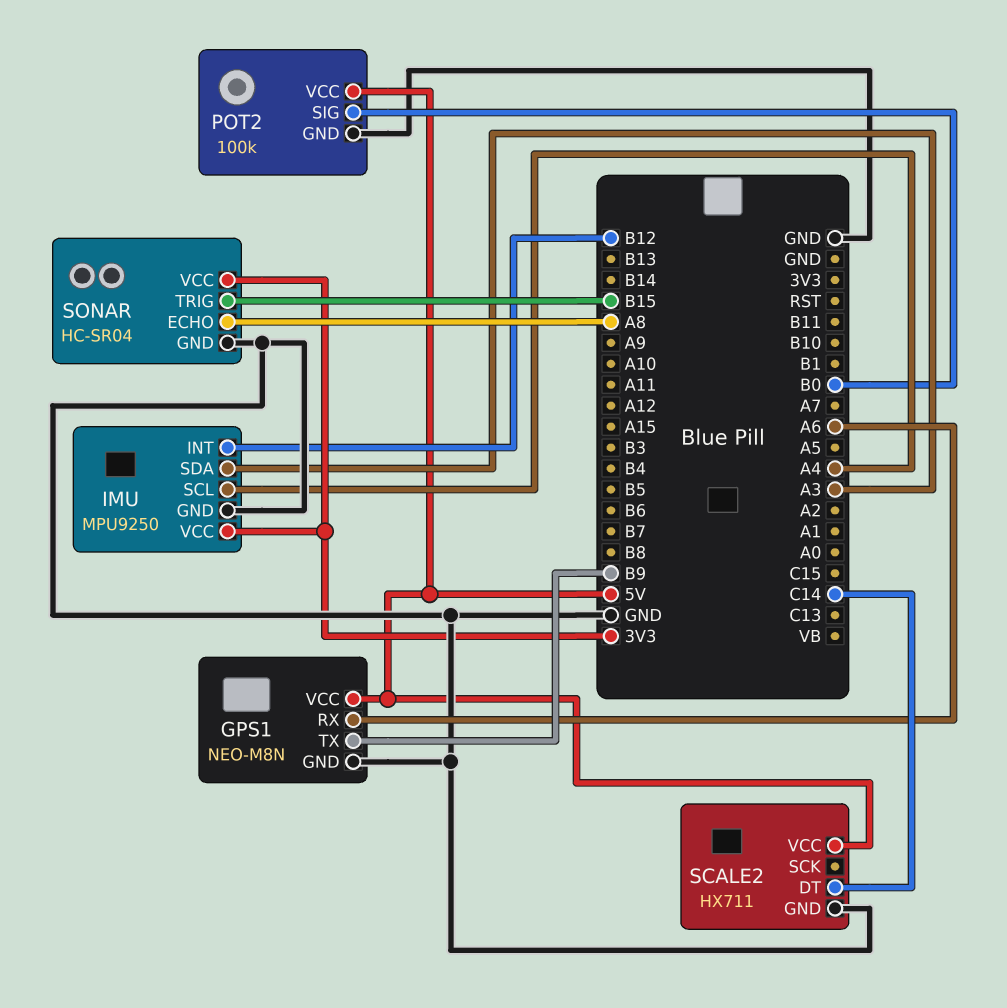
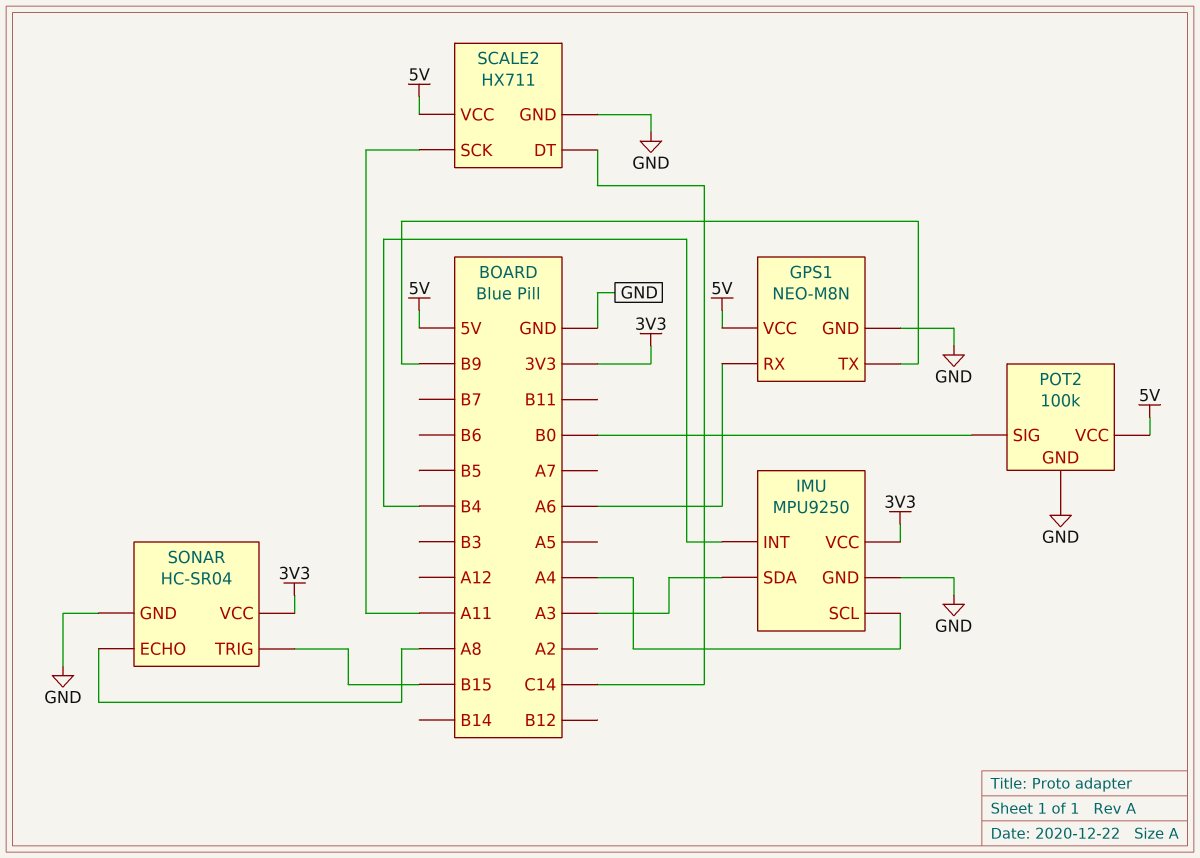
IMU pin INT: B12 -> B4
SCALE2 pin SCK: none -> A11

